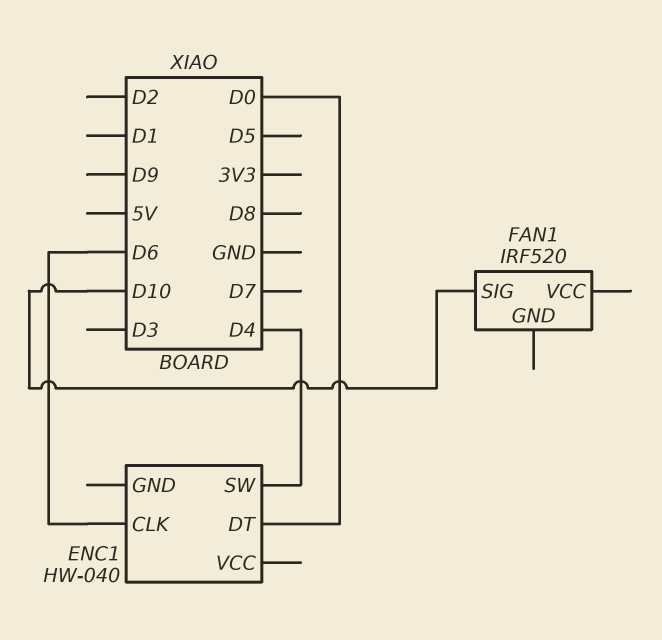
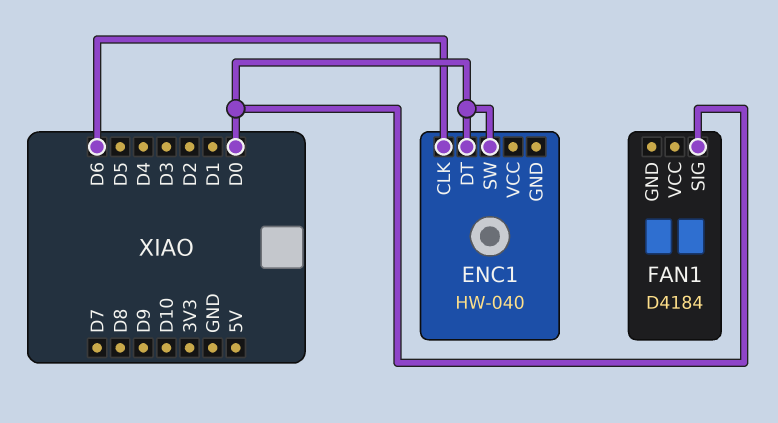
ENC1 pin SW: D4 -> D0
FAN1: IRF520 -> D4184
FAN1 pin SIG: D10 -> D0

